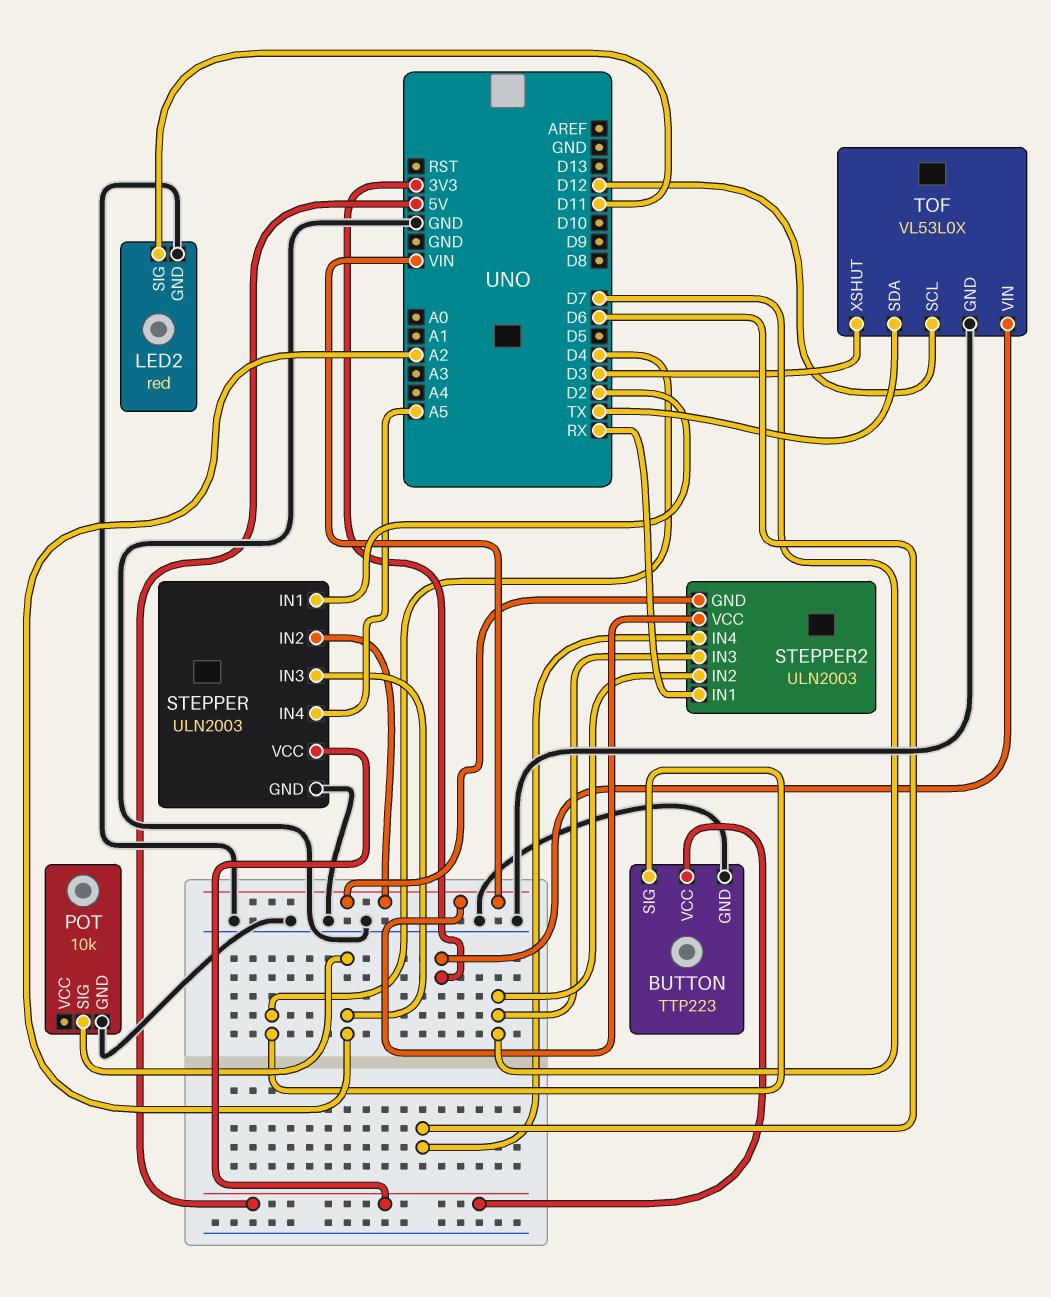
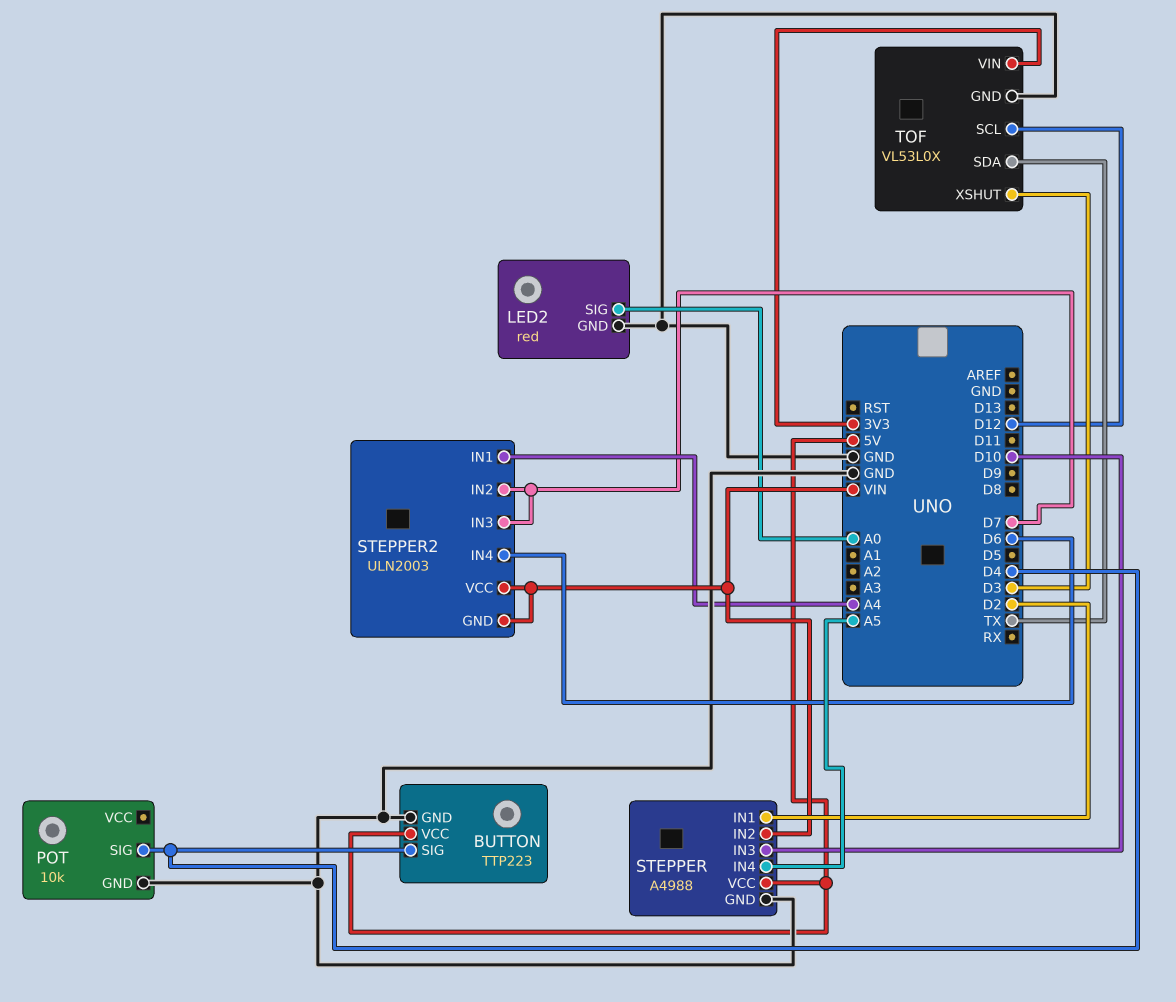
LED2 pin SIG: D11 -> A0
POT pin SIG: A2 -> D4
STEPPER: ULN2003 -> A4988
STEPPER pin IN3: A2 -> D10
STEPPER2 pin IN1: RX -> A4

